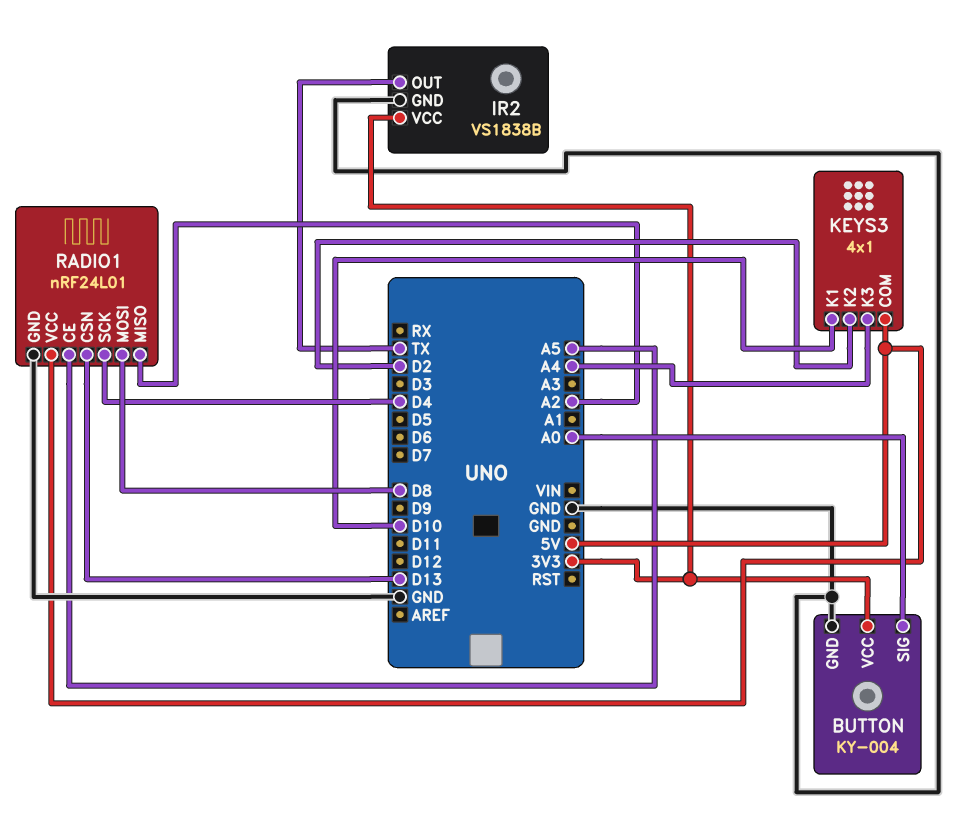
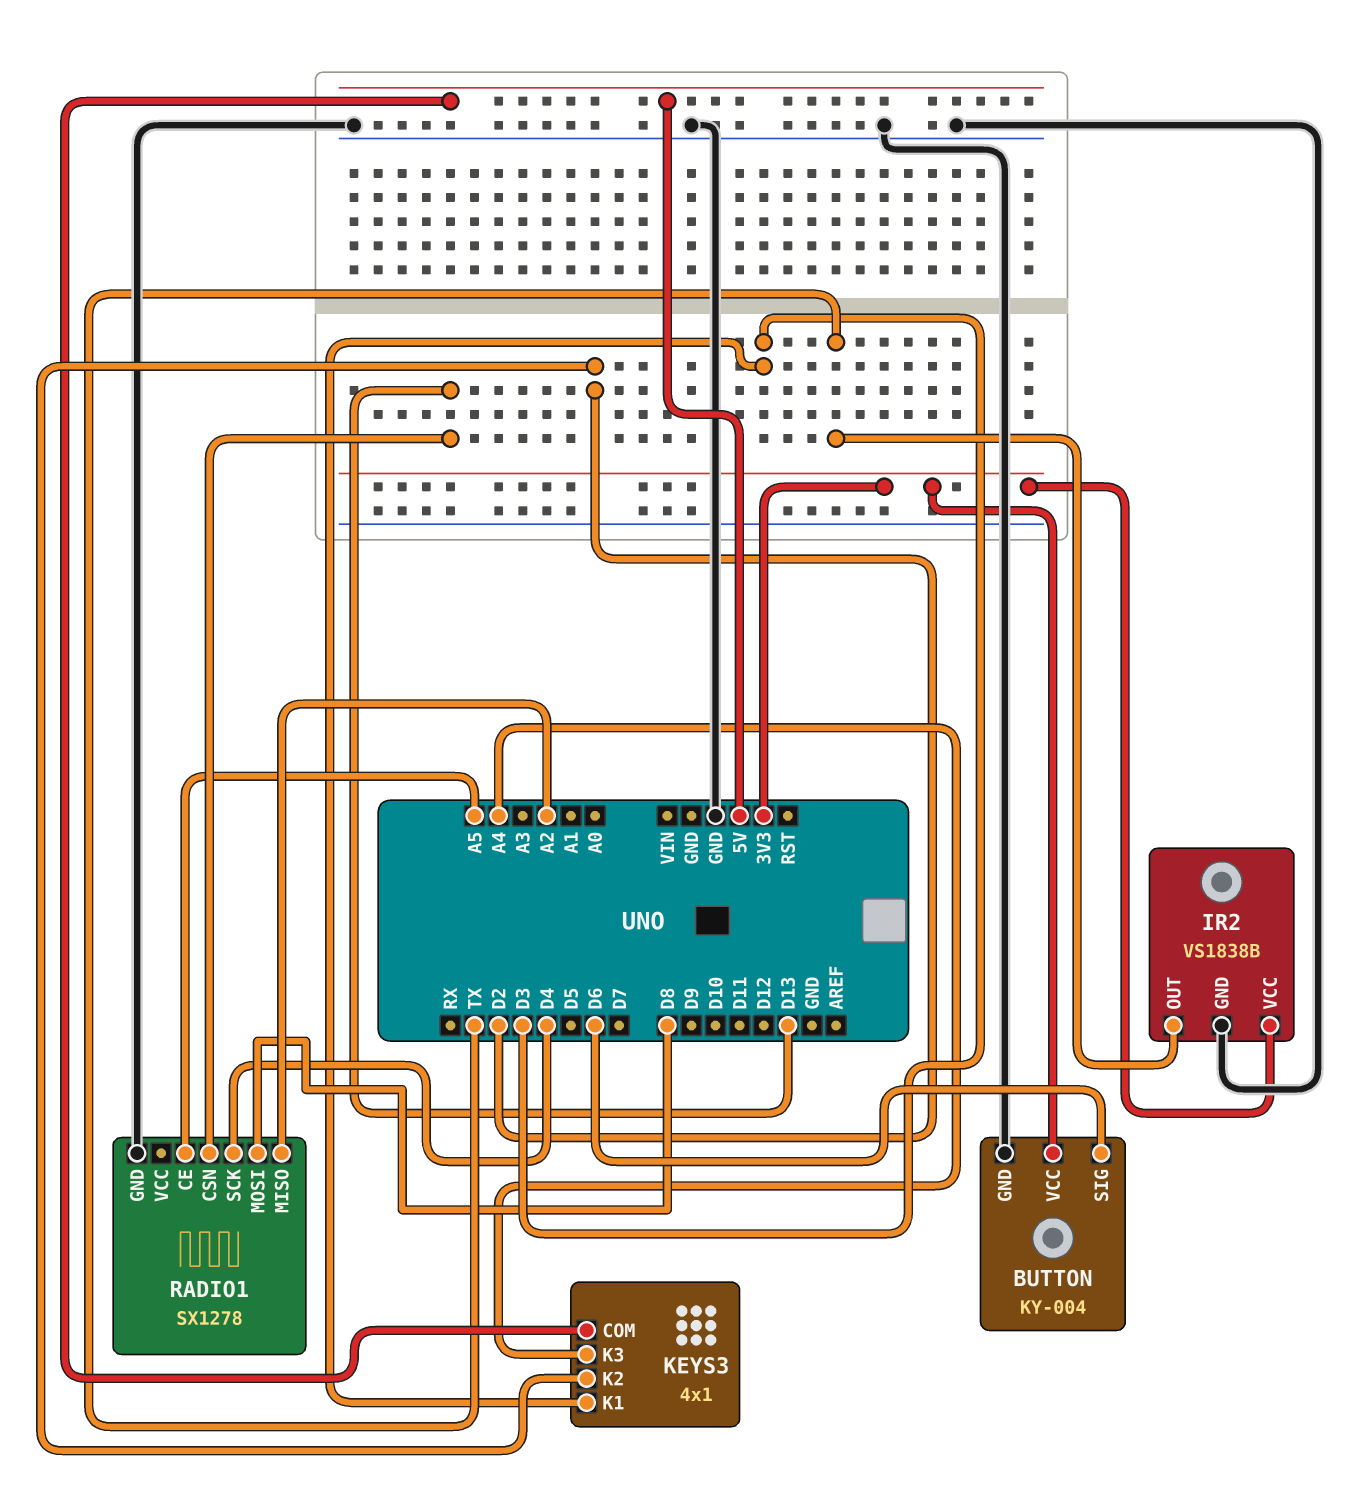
BUTTON pin SIG: A0 -> D6
KEYS3 pin K1: D10 -> D3
RADIO1: nRF24L01 -> SX1278
RADIO1 pin VCC: 5V -> none

